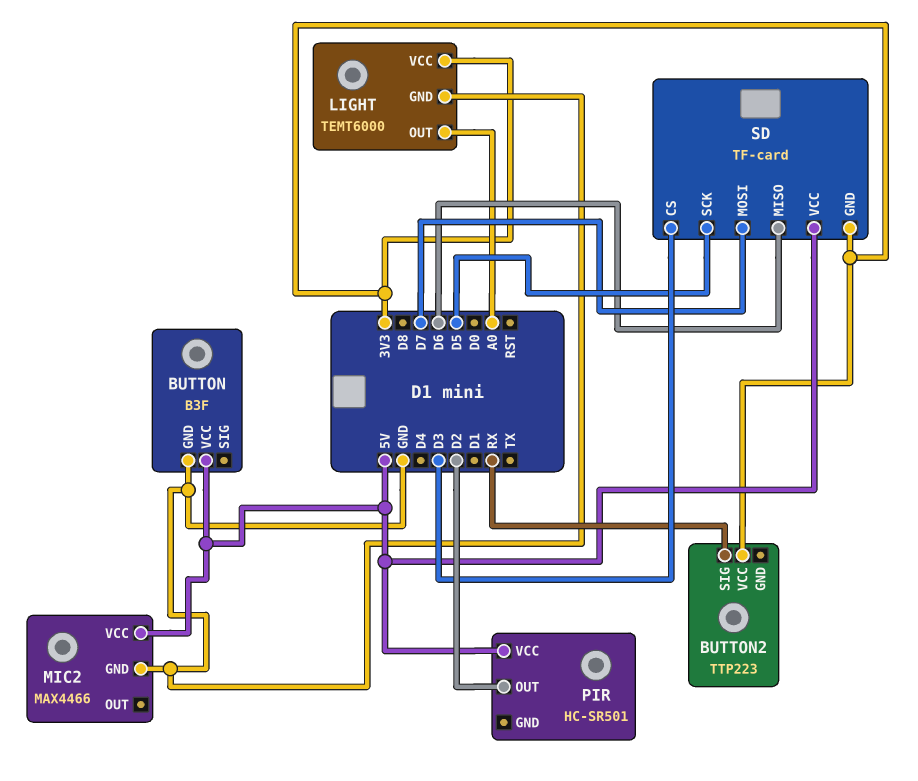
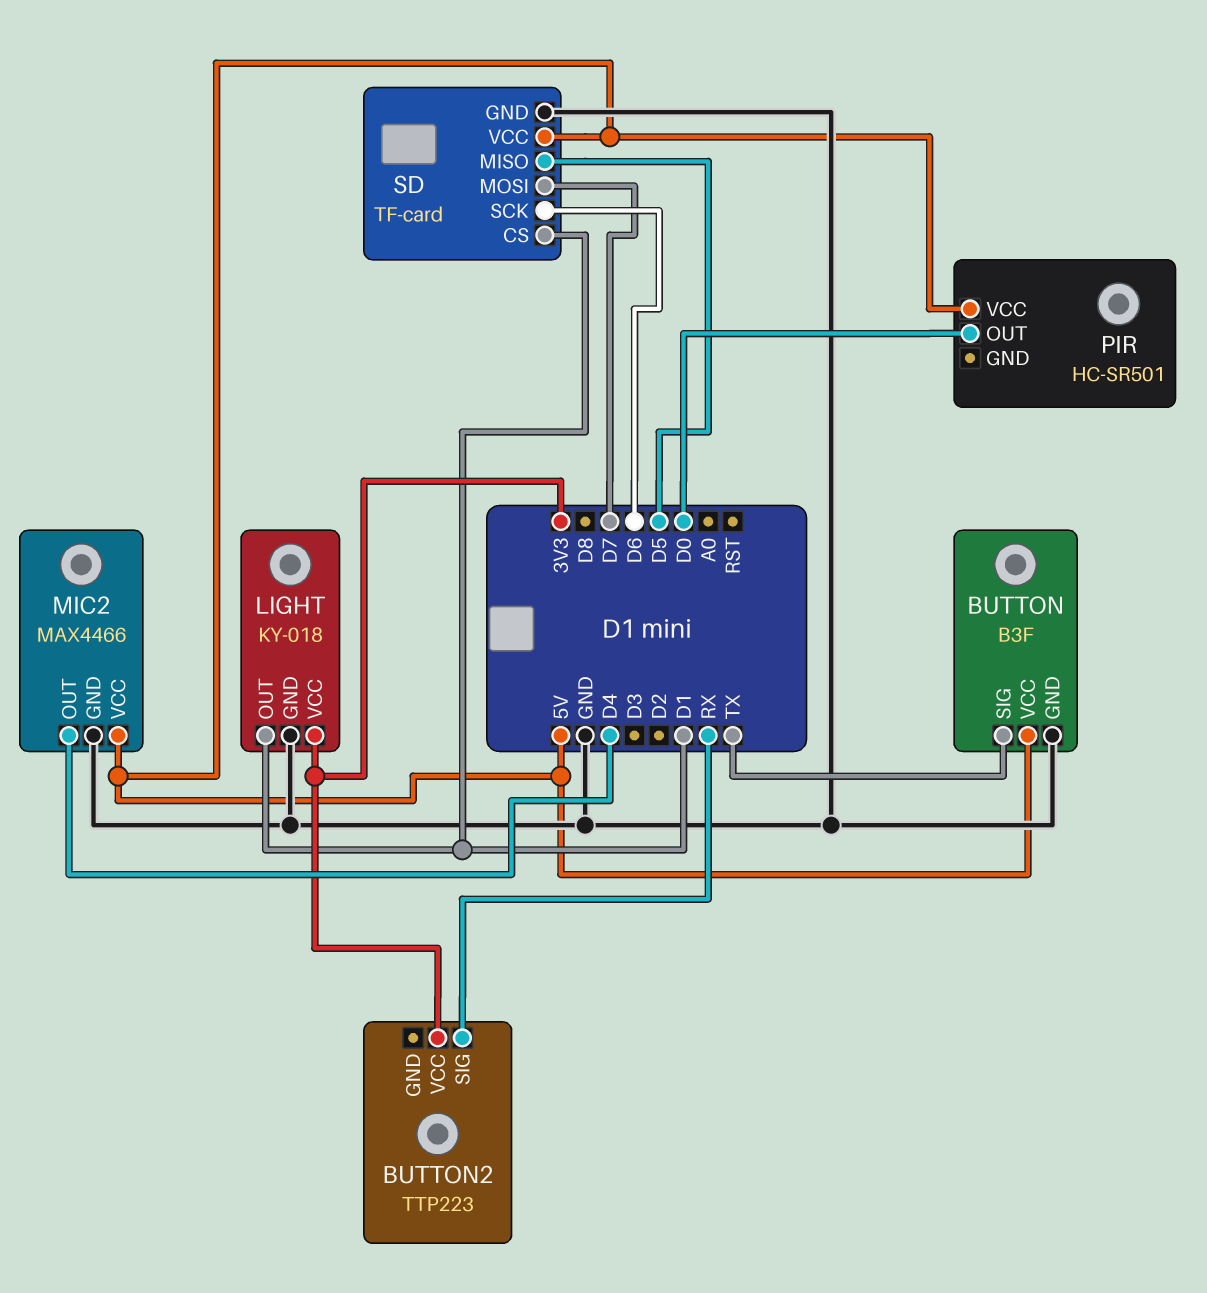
BUTTON pin SIG: none -> TX
LIGHT: TEMT6000 -> KY-018
LIGHT pin OUT: A0 -> D1
MIC2 pin OUT: none -> D4
PIR pin OUT: D2 -> D0
SD pin CS: D3 -> D1
SD pin GND: 3V3 -> GND
SD pin MISO: D6 -> D5
SD pin SCK: D5 -> D6

